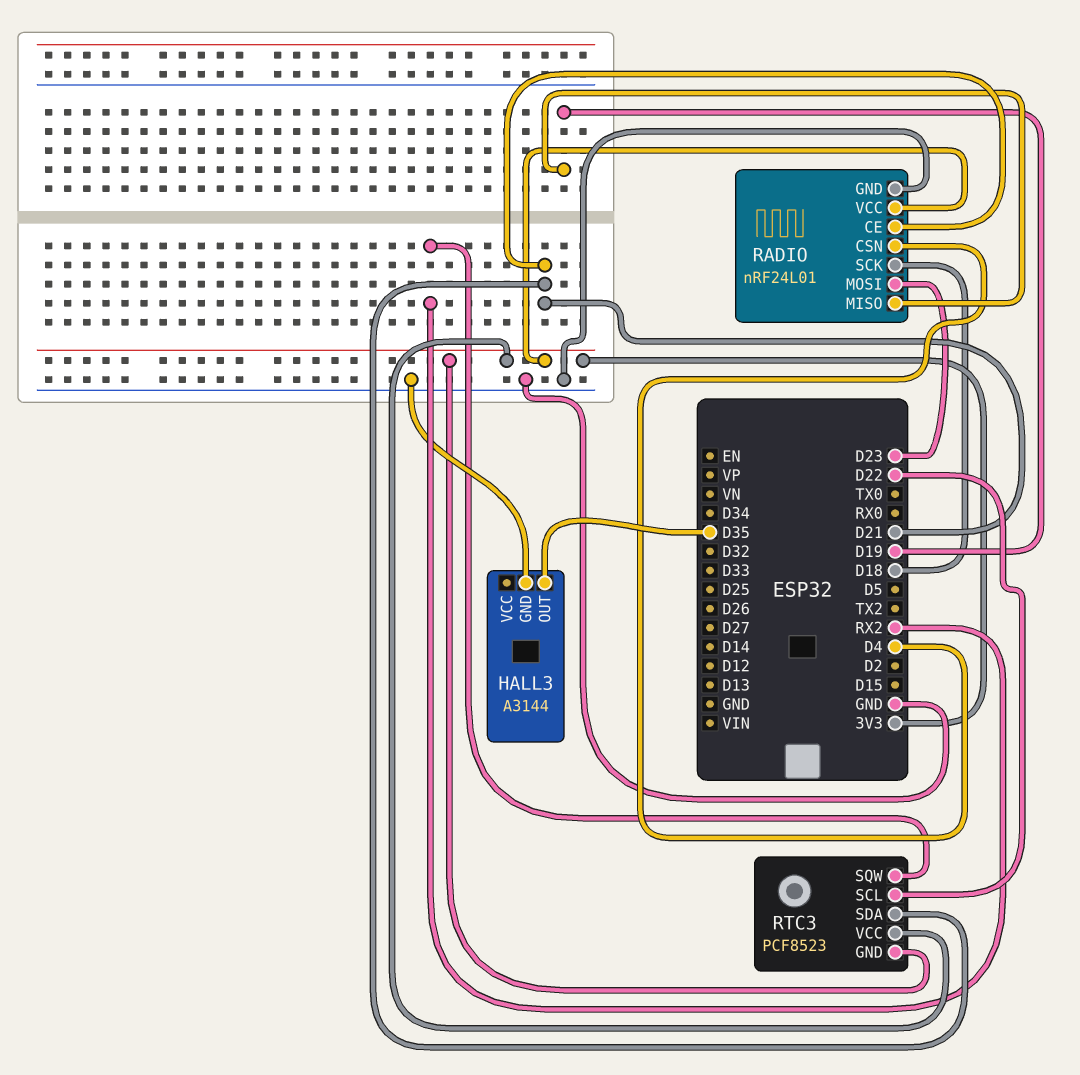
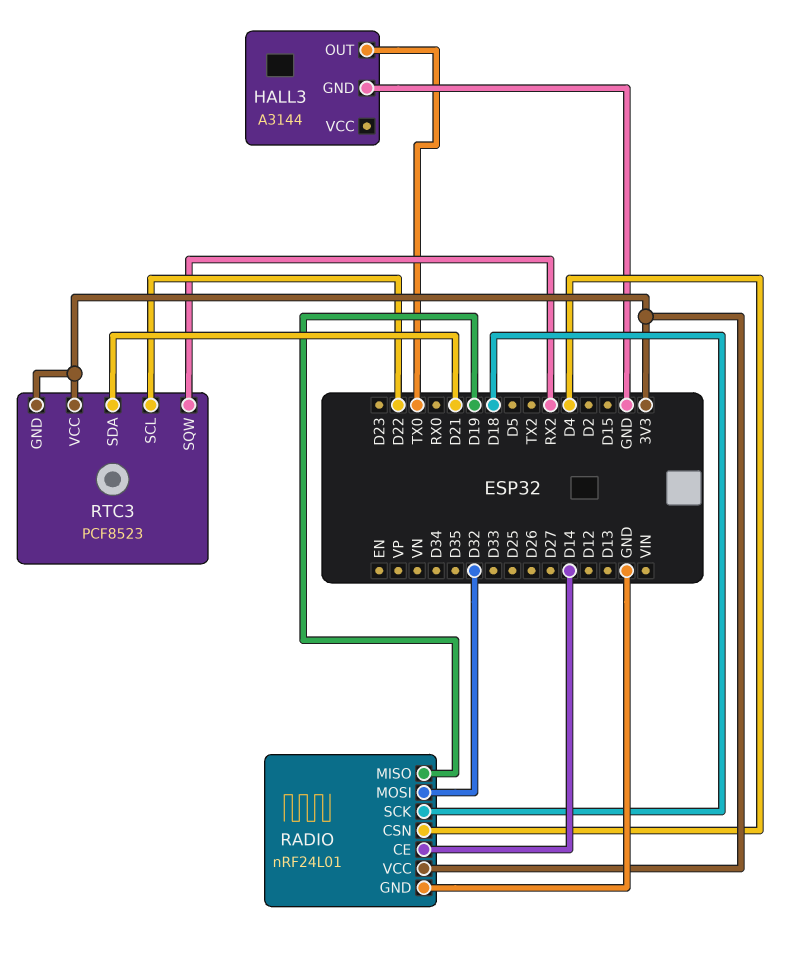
HALL3 pin OUT: D35 -> TX0
RADIO pin CE: D21 -> D14
RADIO pin MOSI: D23 -> D32

